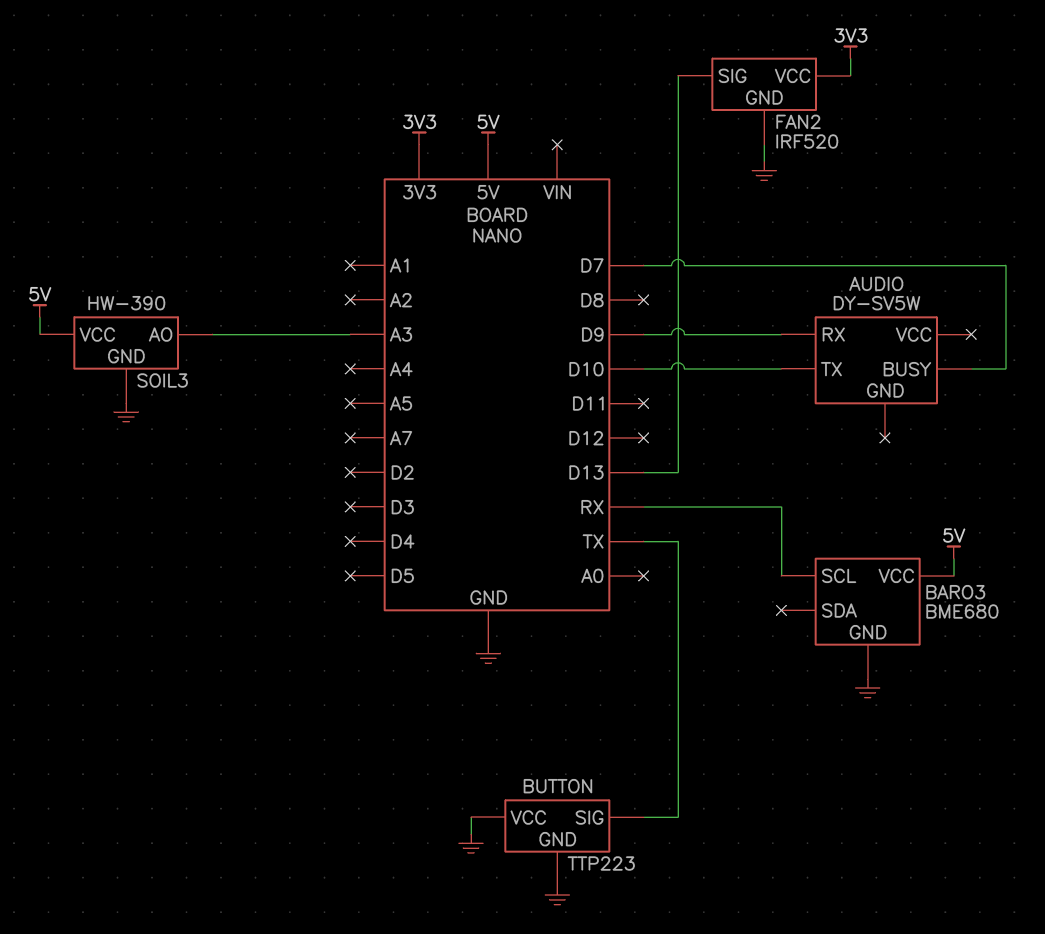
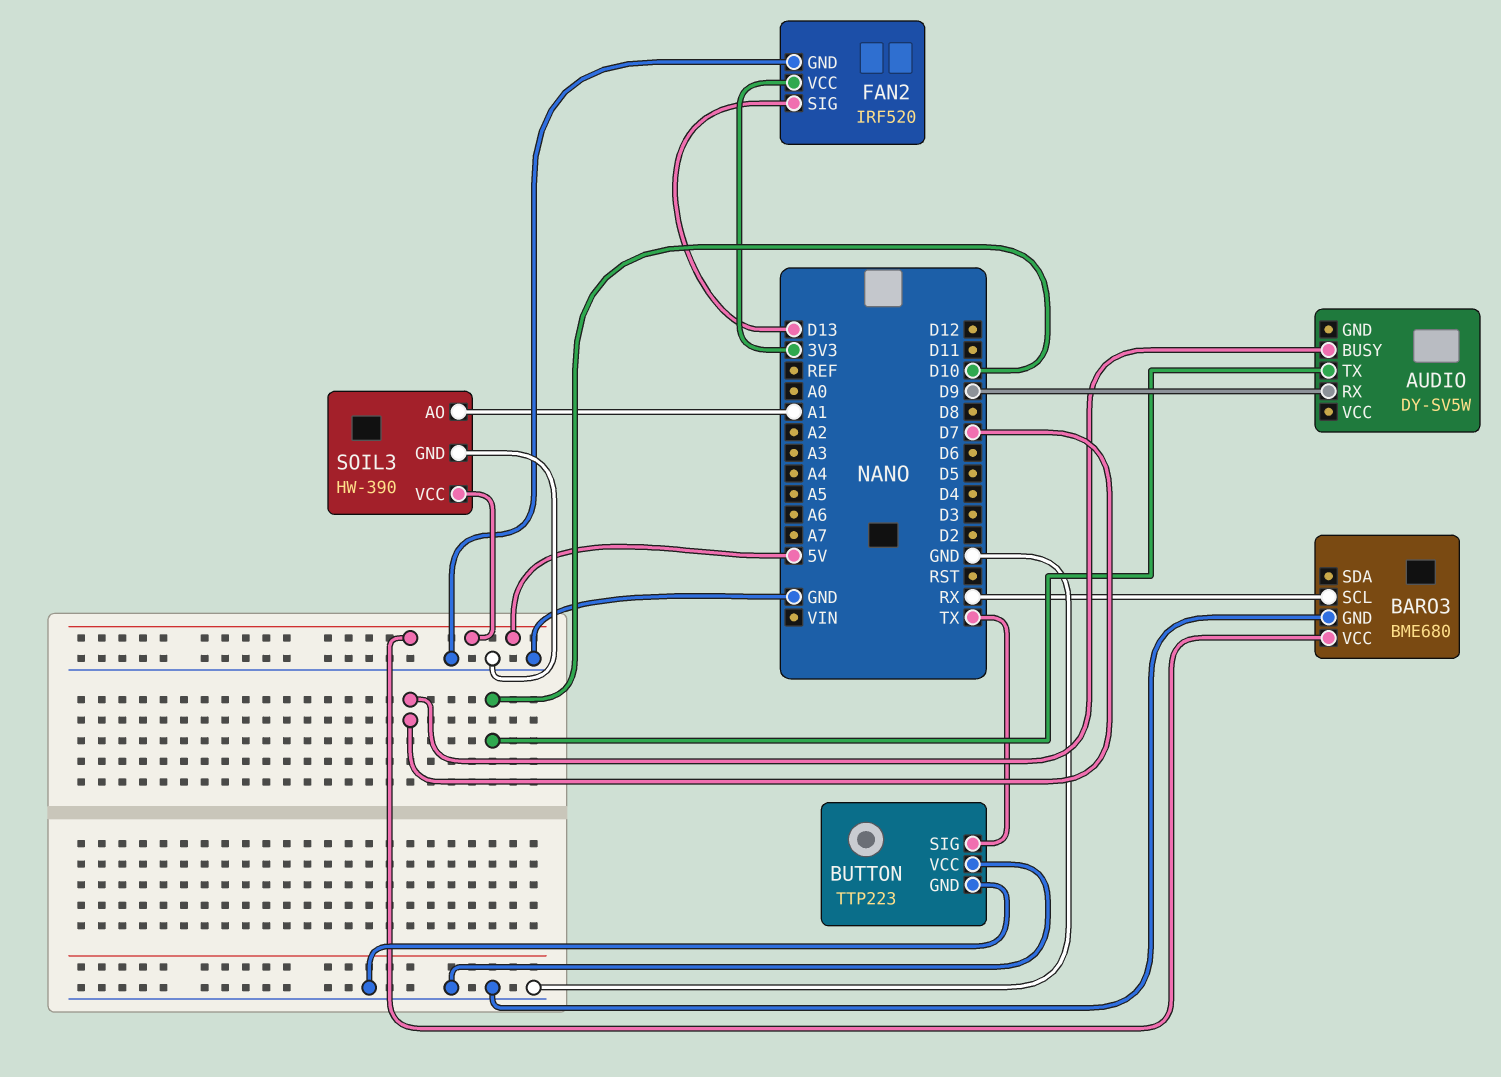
SOIL3 pin AO: A3 -> A1

